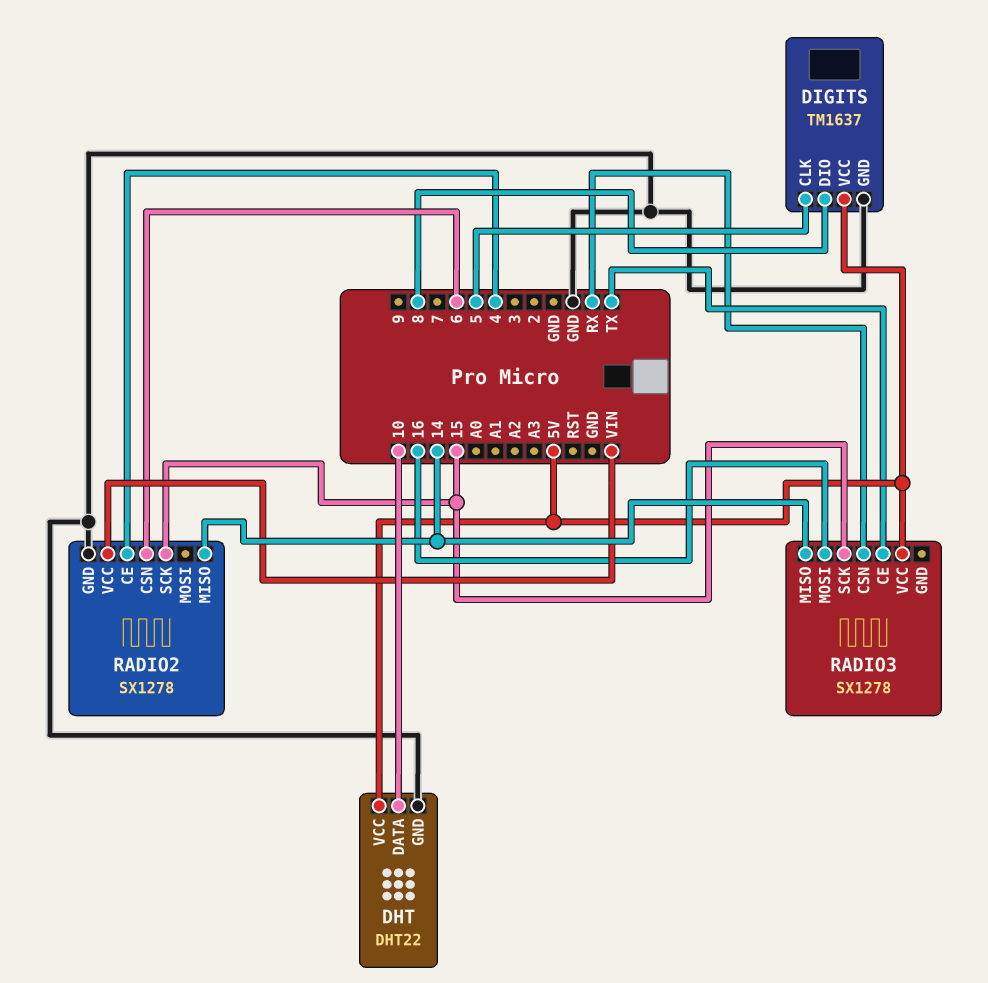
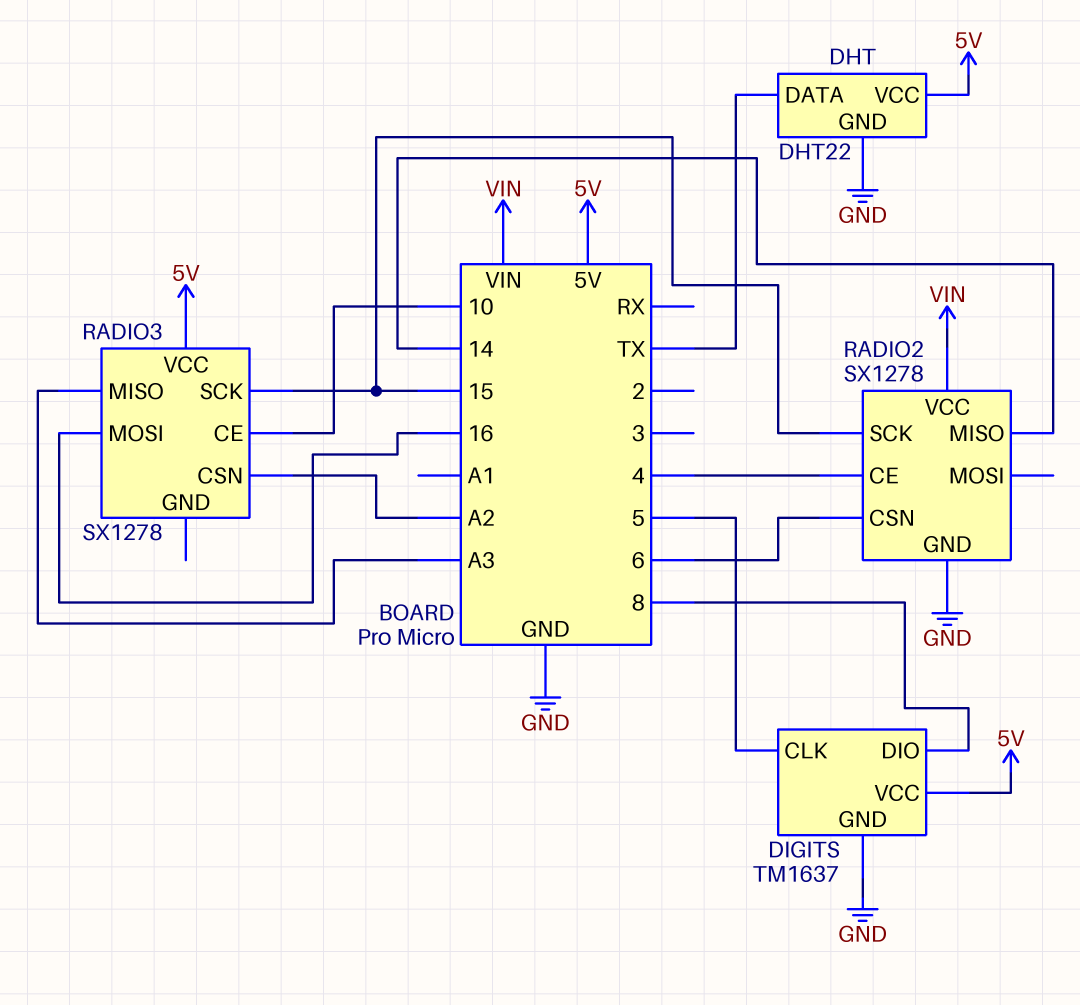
DHT pin DATA: 10 -> TX
RADIO3 pin CE: TX -> 10
RADIO3 pin CSN: RX -> A2
RADIO3 pin MISO: 14 -> A3

